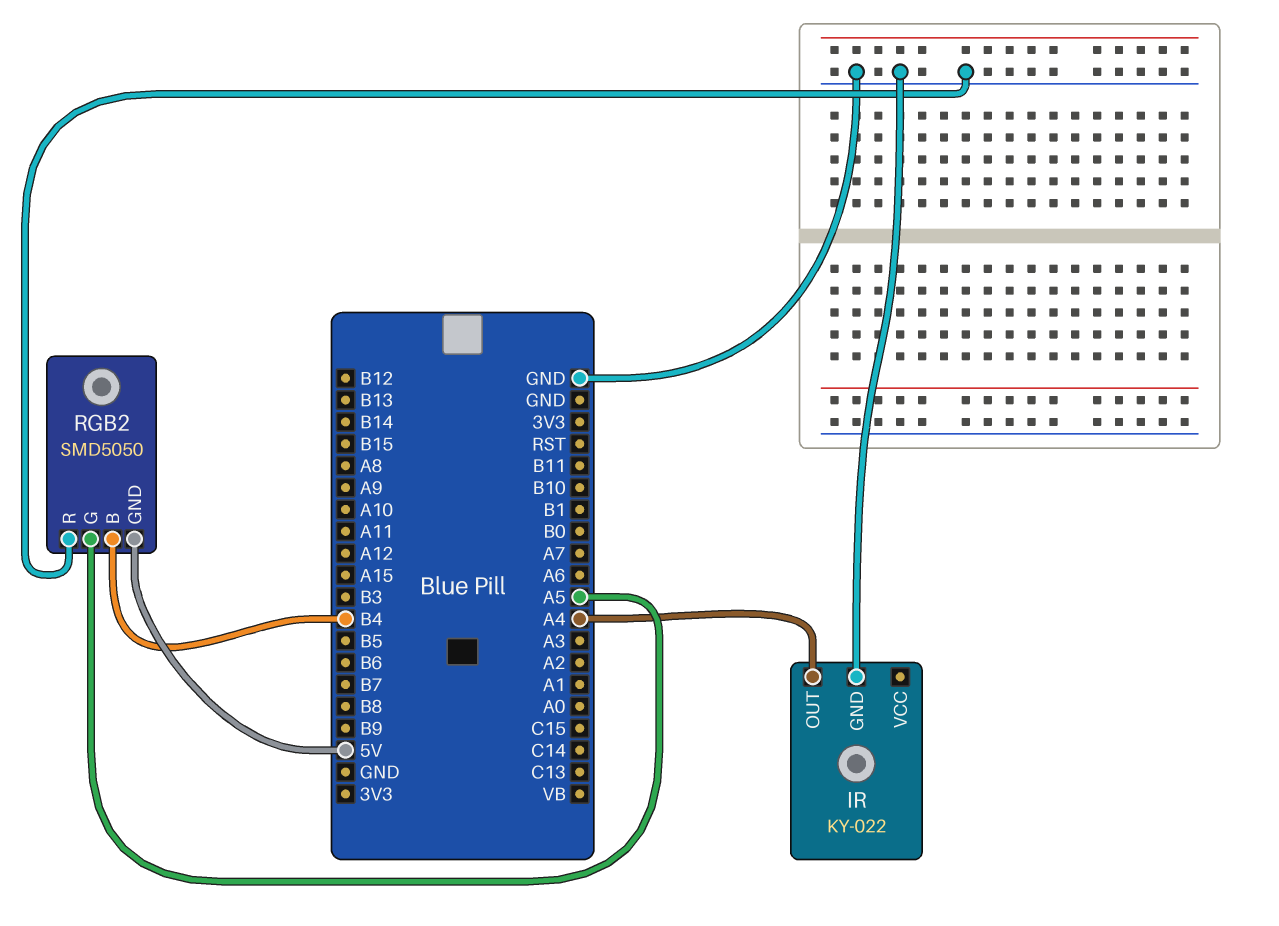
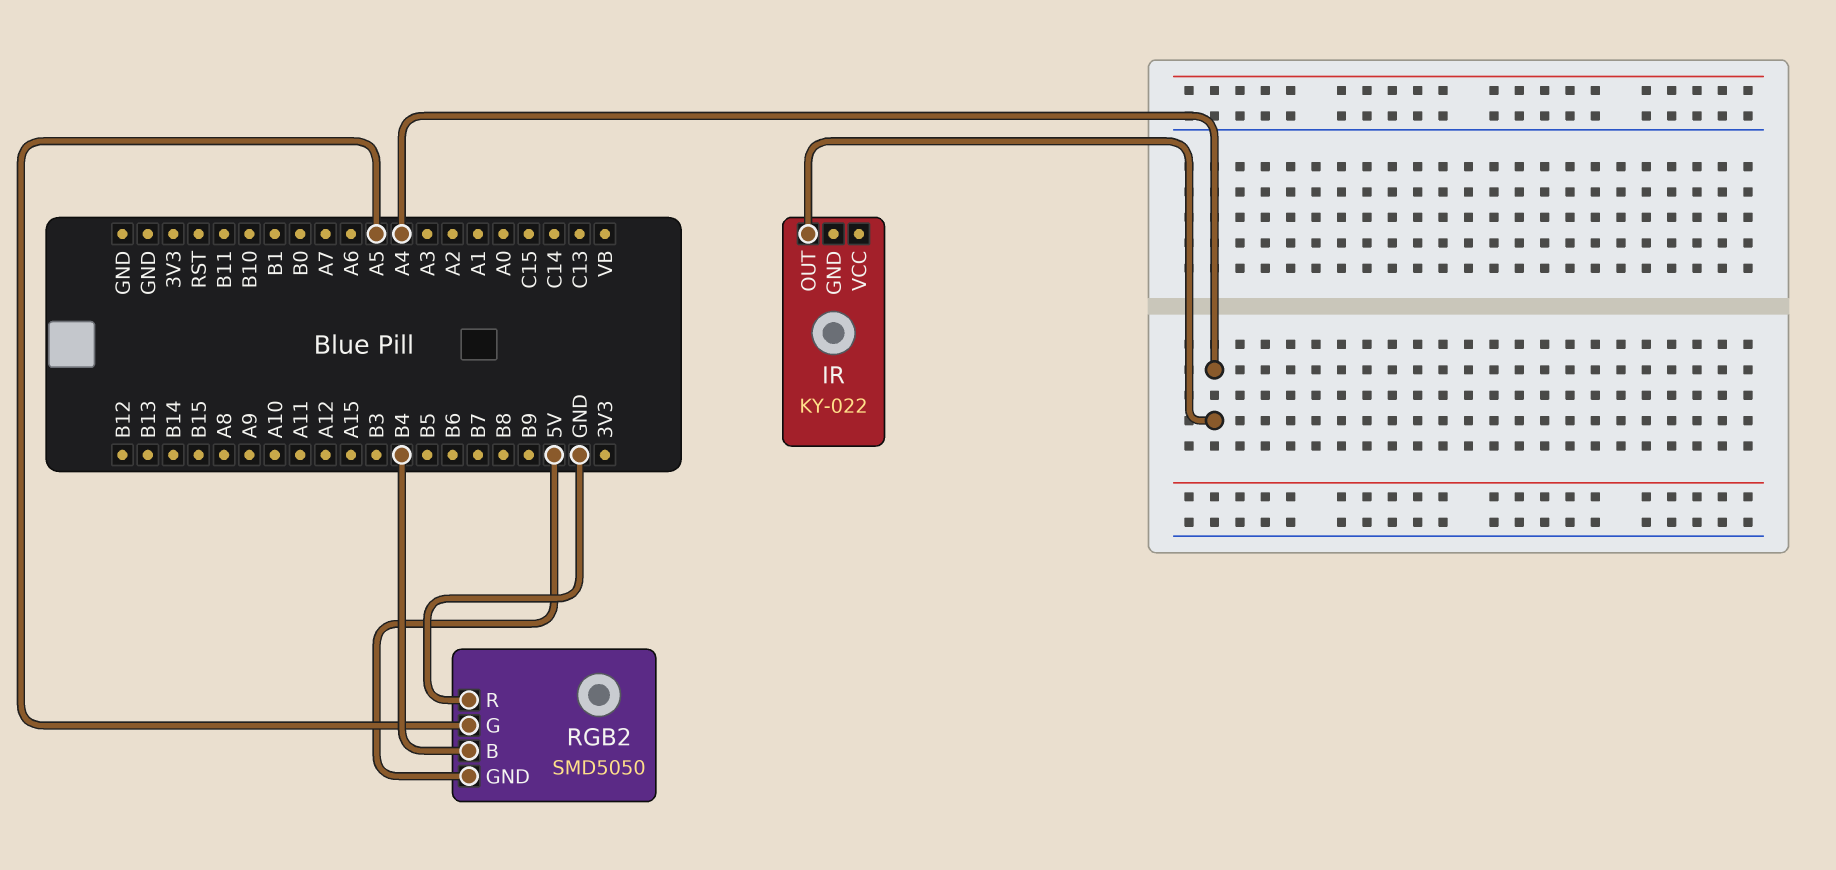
IR pin GND: GND -> none

